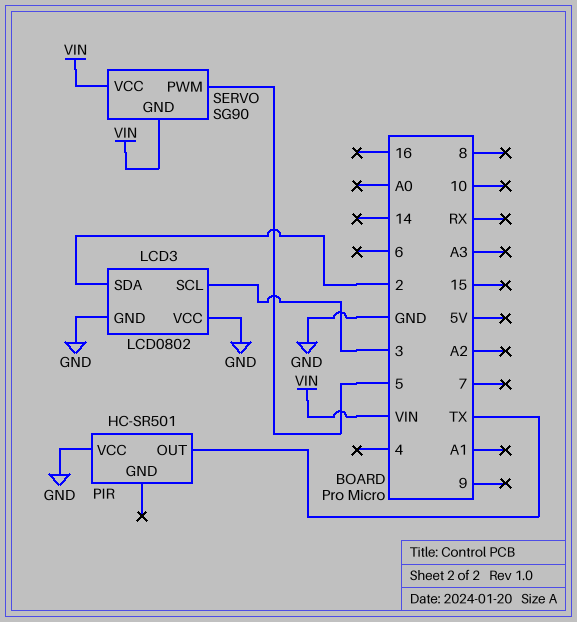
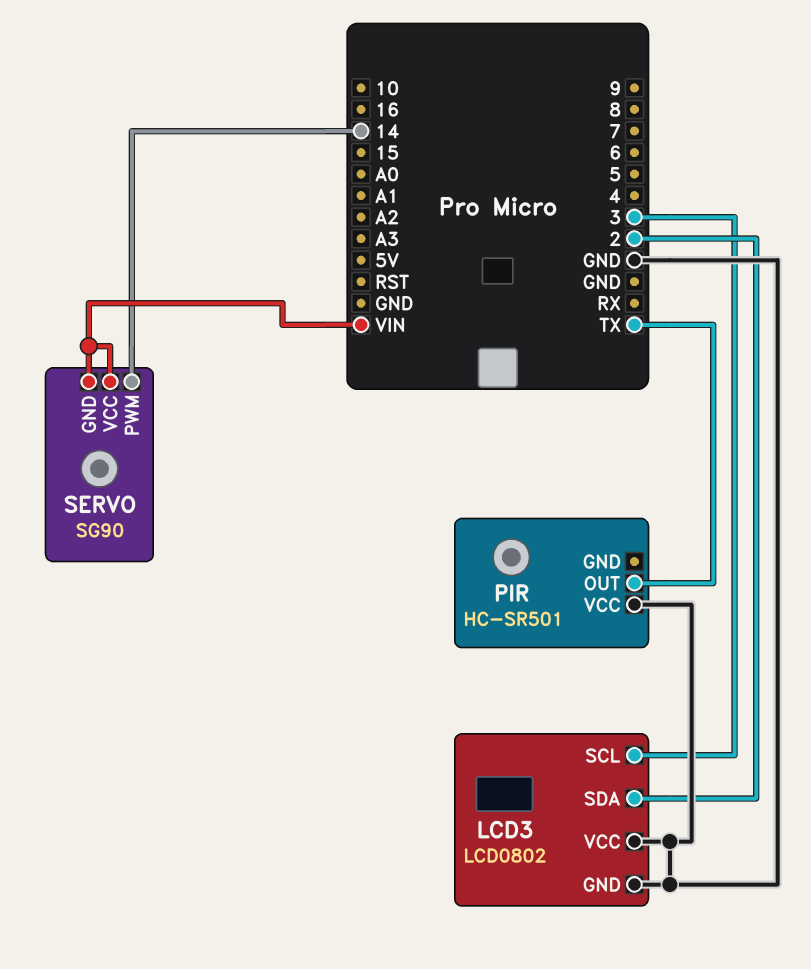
SERVO pin PWM: 5 -> 14

